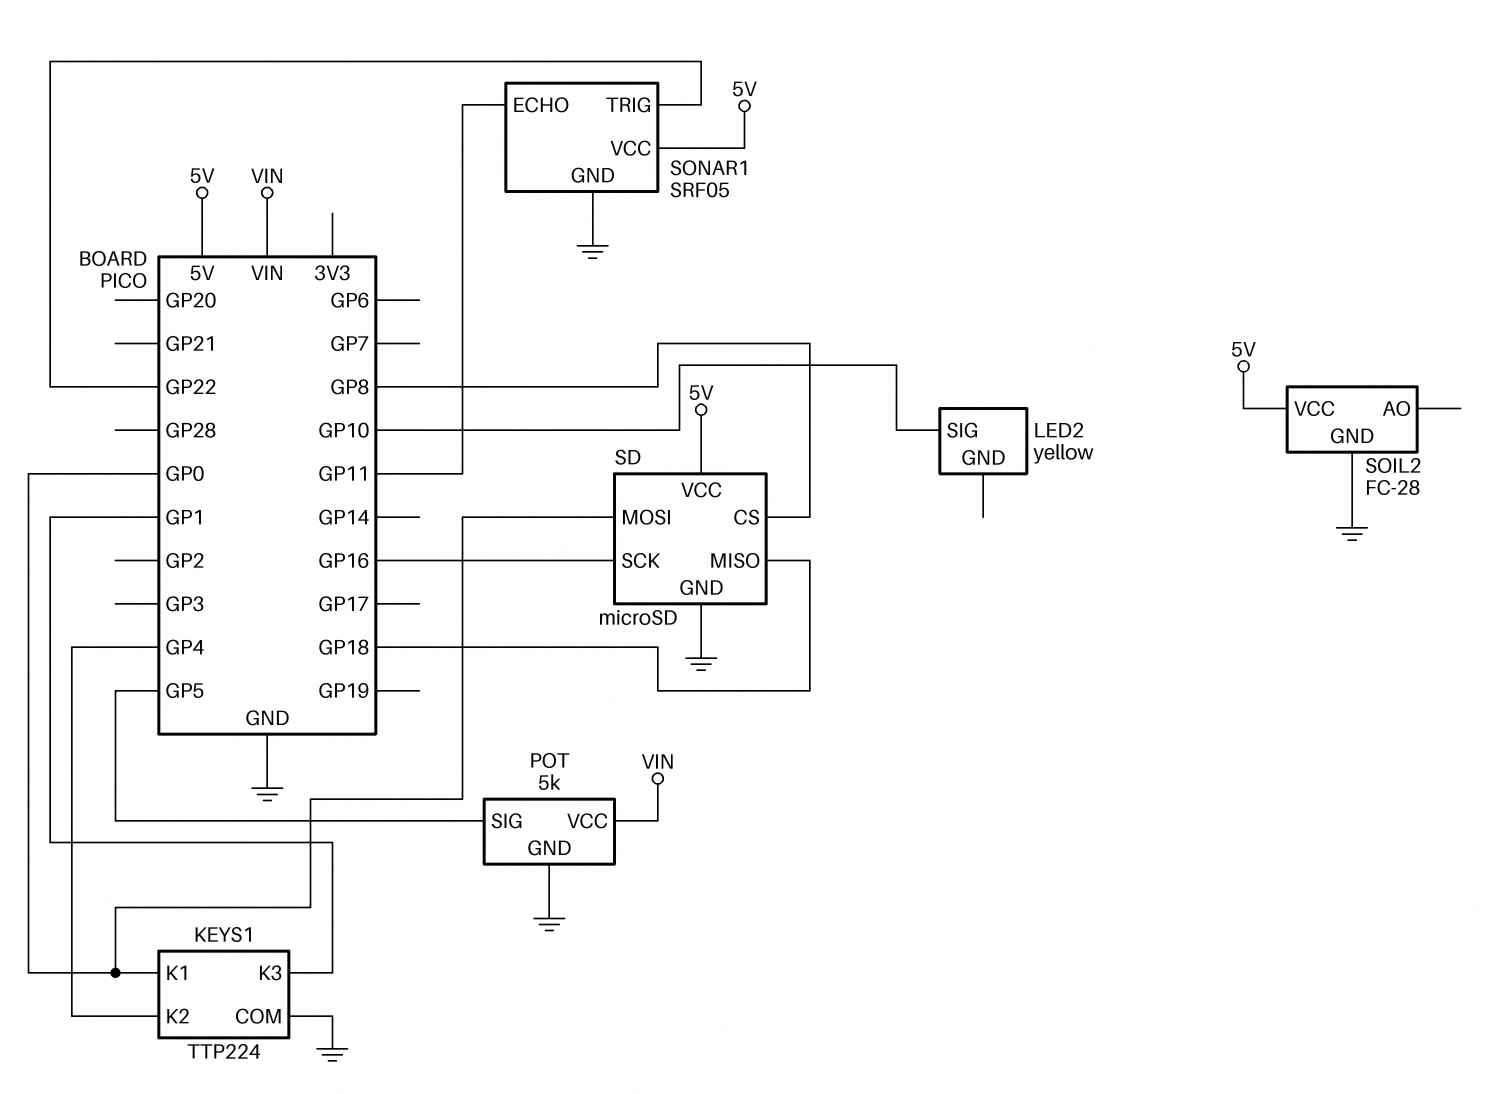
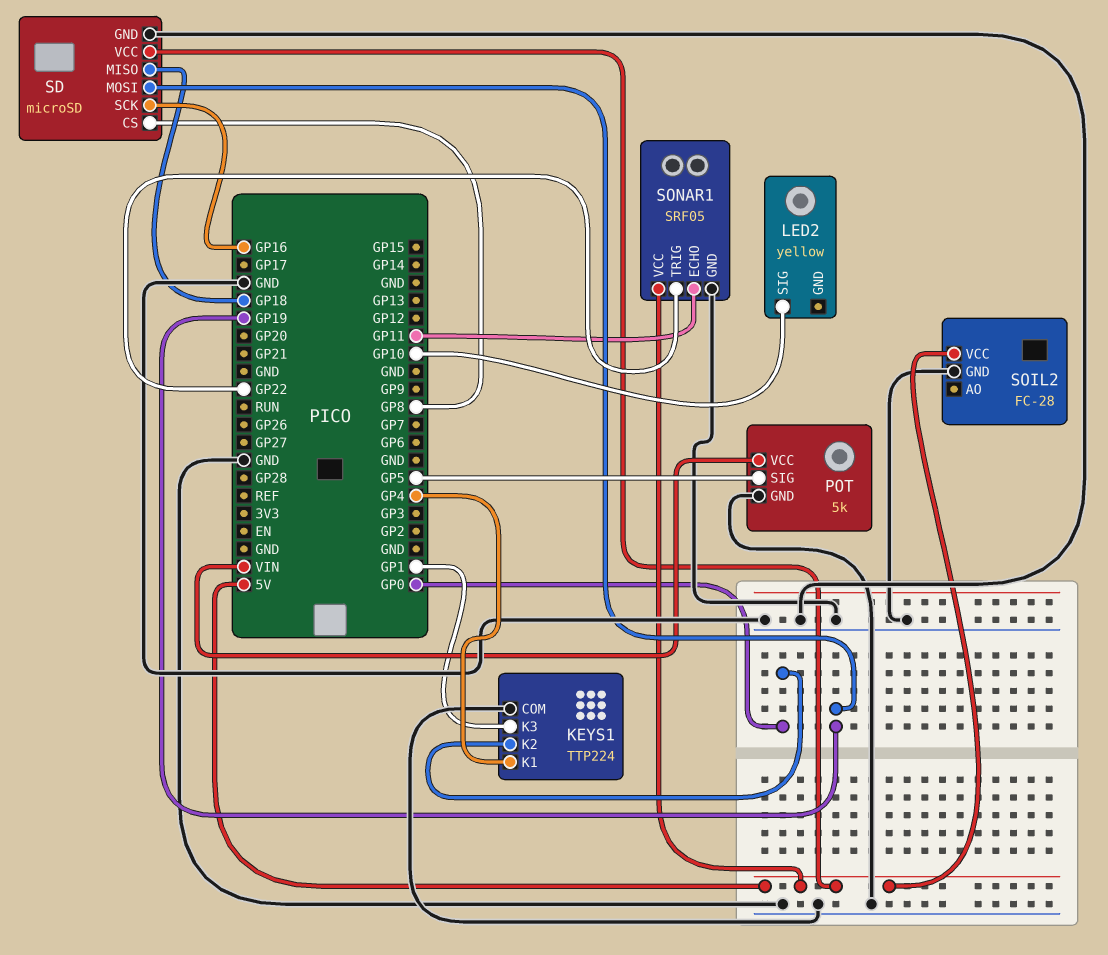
KEYS1 pin K1: GP0 -> GP4
KEYS1 pin K2: GP4 -> GP0
SD pin MOSI: GP0 -> GP19

